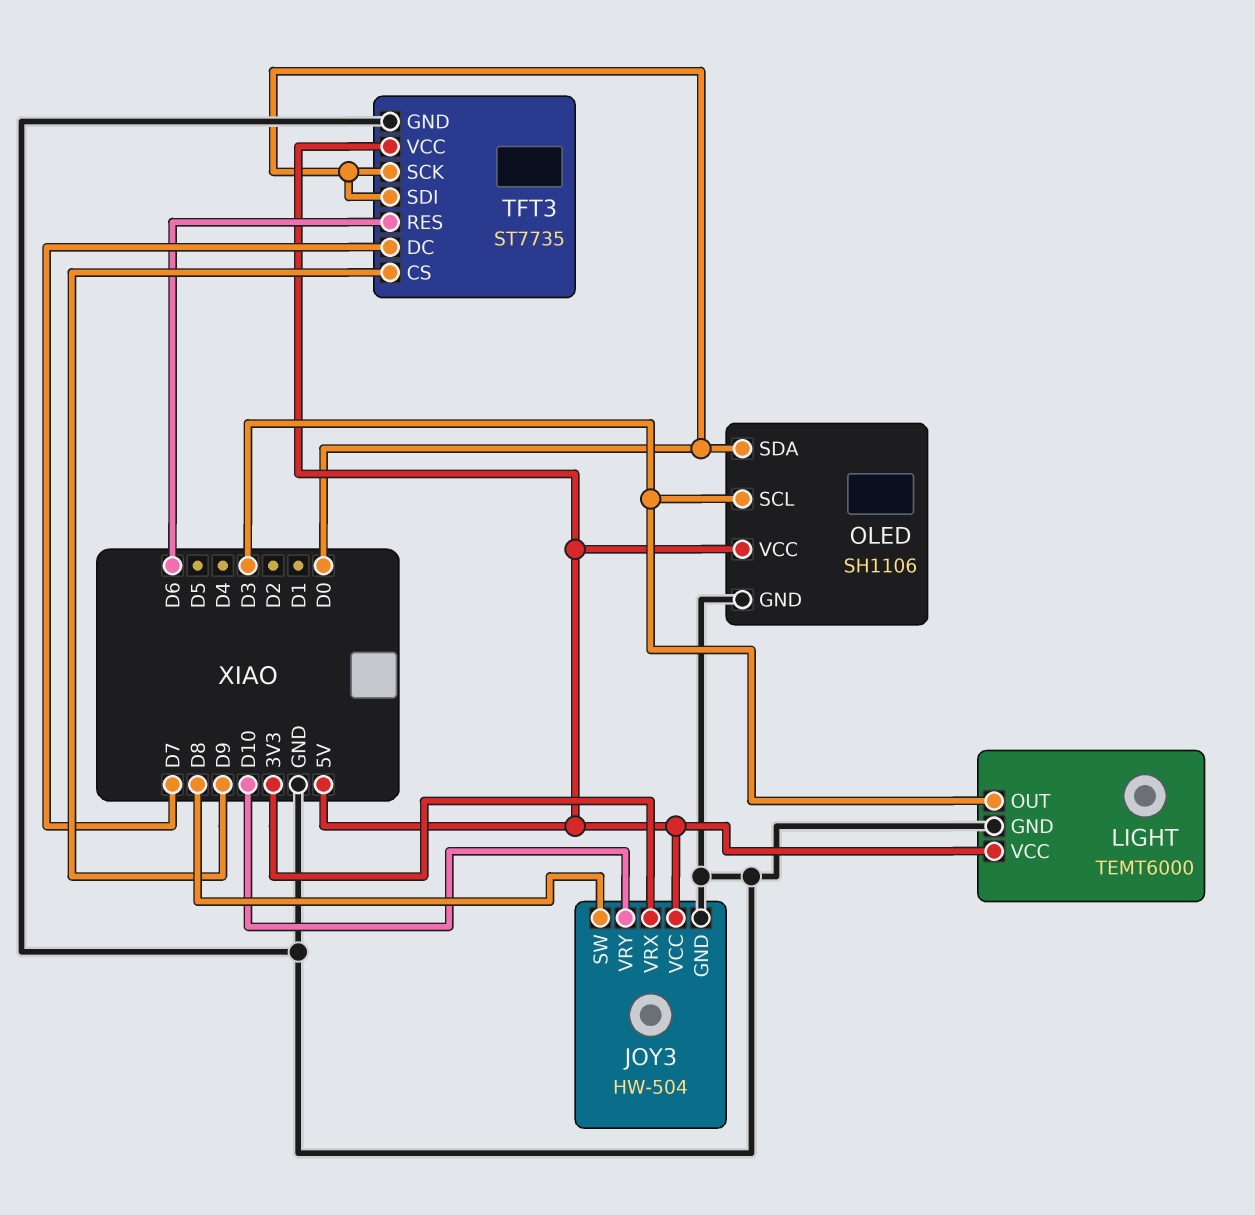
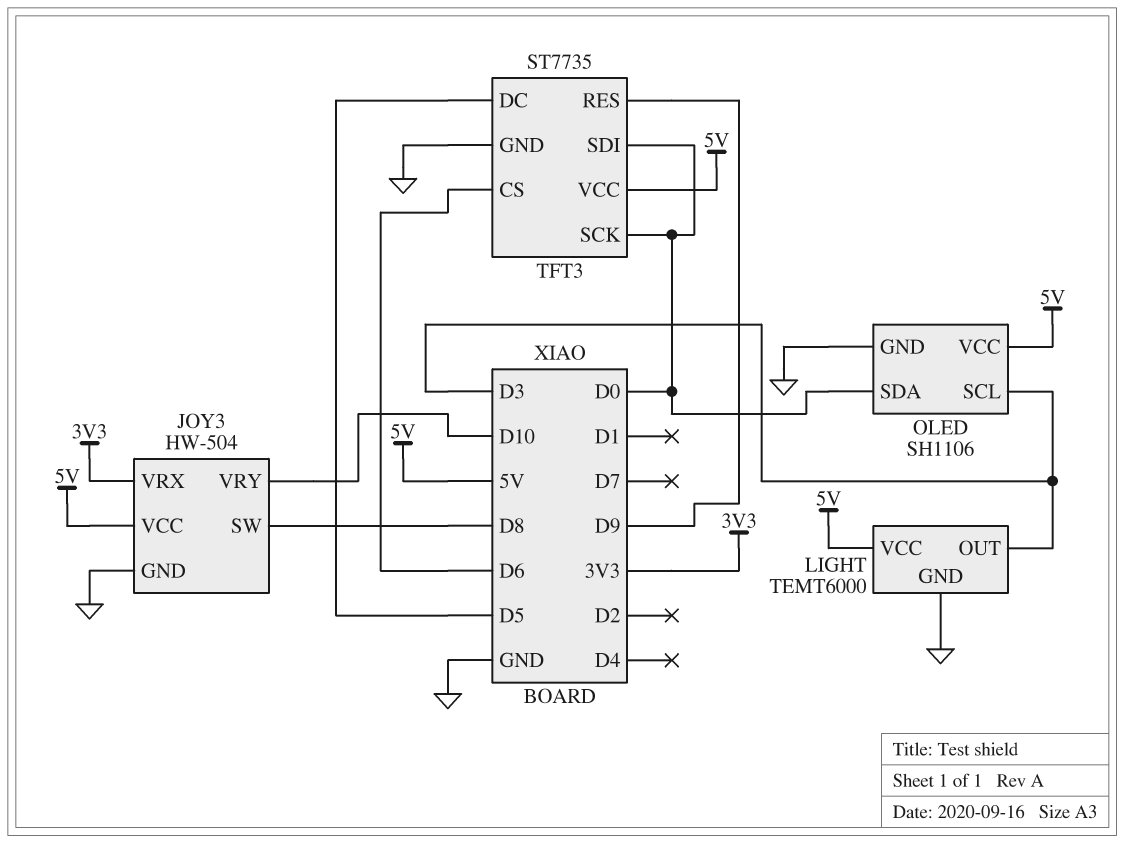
TFT3 pin CS: D9 -> D6
TFT3 pin DC: D7 -> D5
TFT3 pin RES: D6 -> D9

